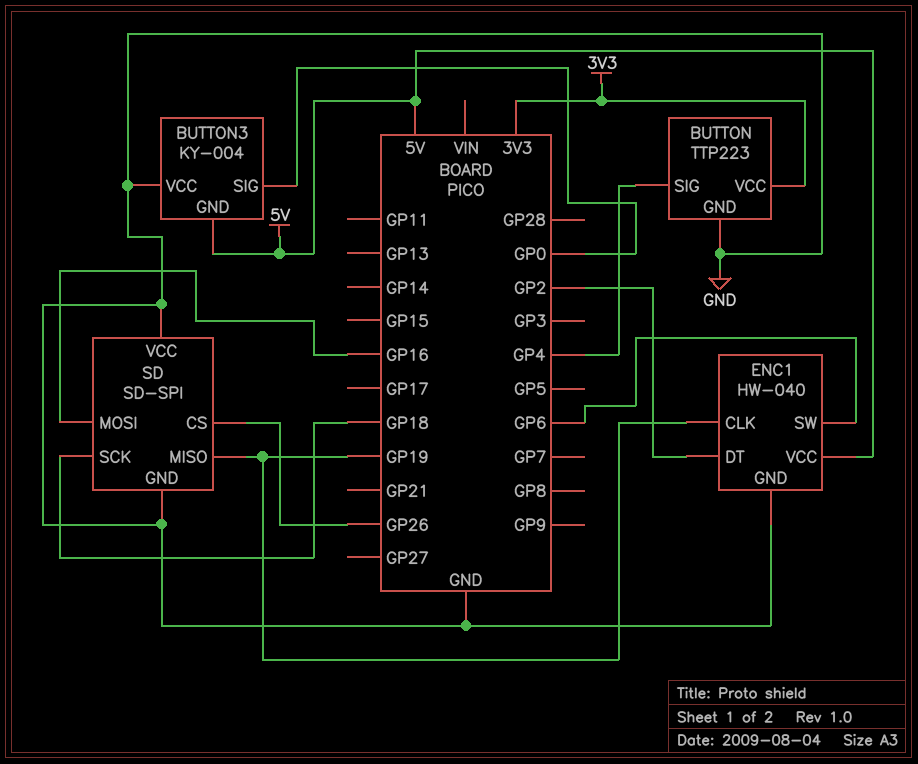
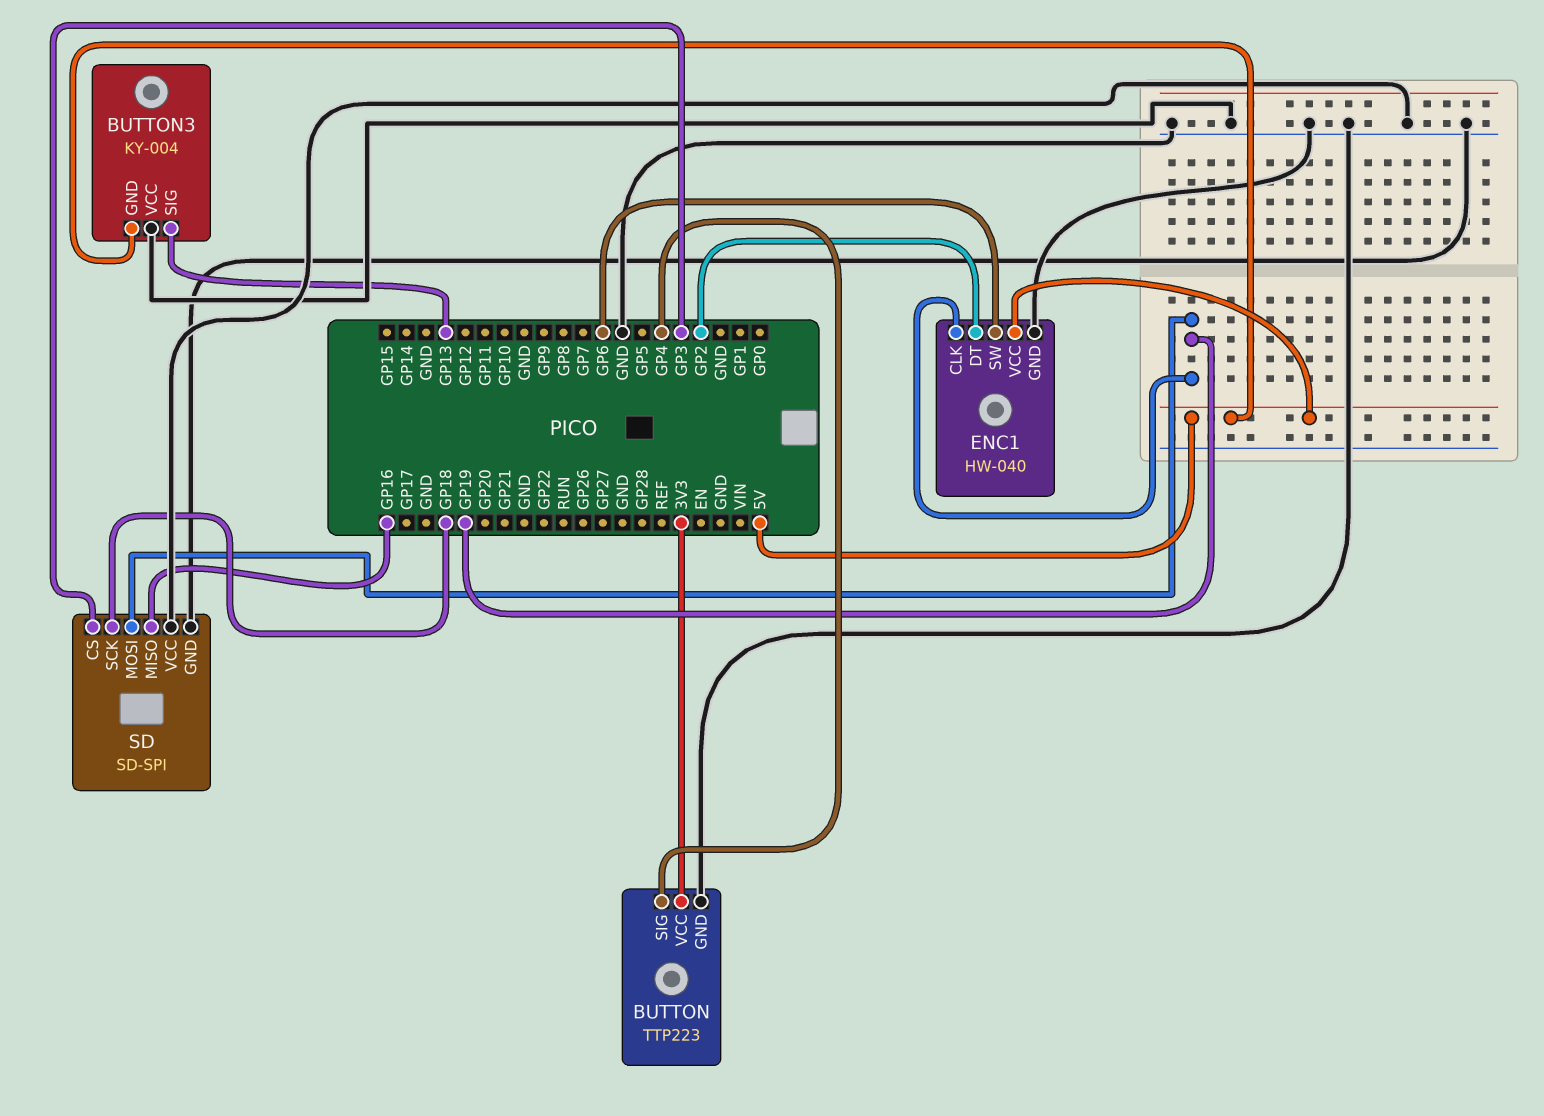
BUTTON3 pin SIG: GP0 -> GP13
SD pin CS: GP26 -> GP3
SD pin MISO: GP19 -> GP16
SD pin MOSI: GP16 -> GP19

